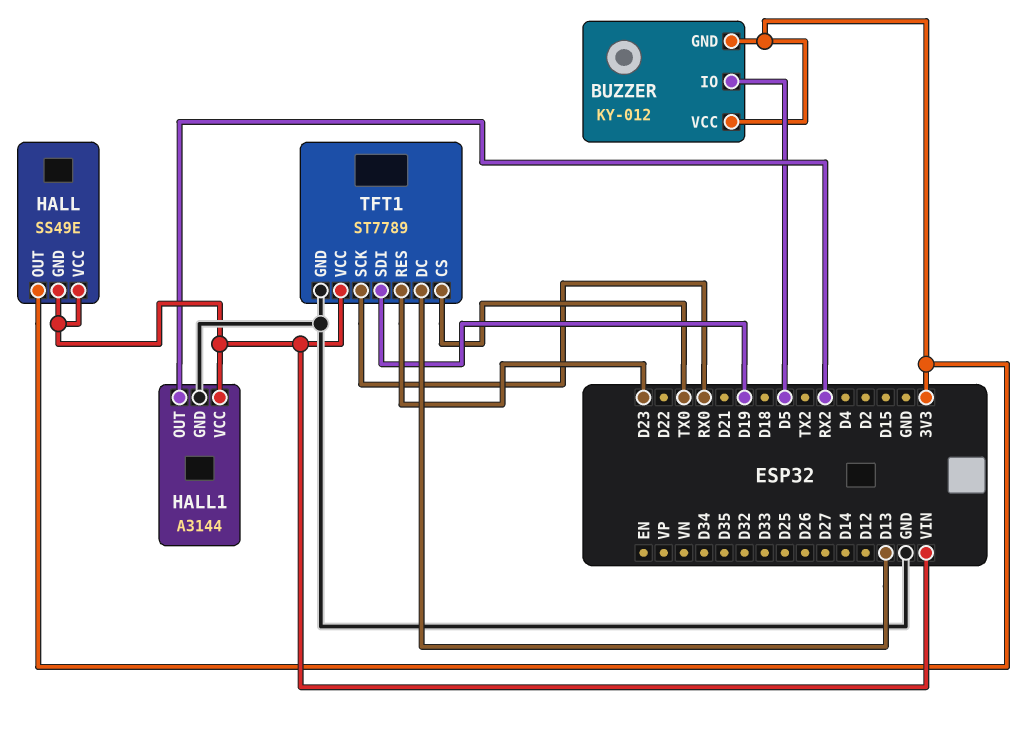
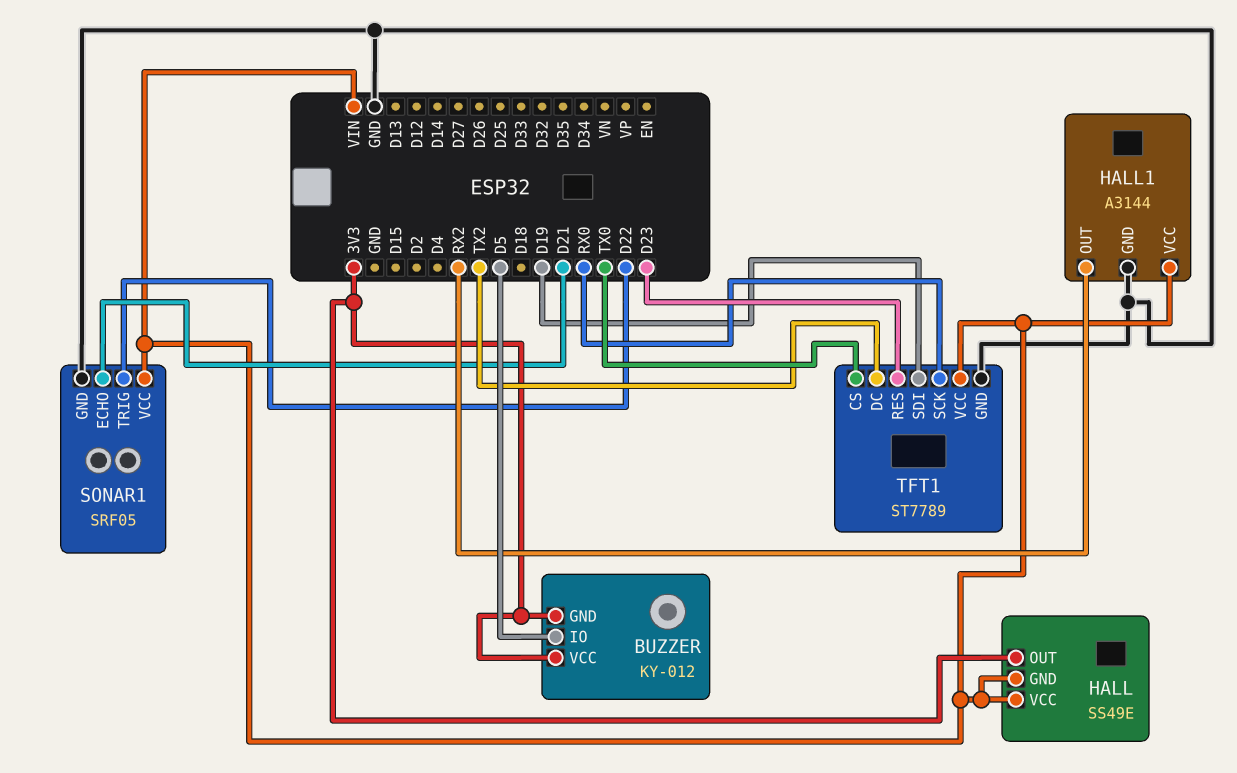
SONAR1: none -> SRF05
SONAR1 pin ECHO: none -> D21
SONAR1 pin GND: none -> GND
SONAR1 pin TRIG: none -> D22
SONAR1 pin VCC: none -> VIN
TFT1 pin DC: D13 -> TX2

